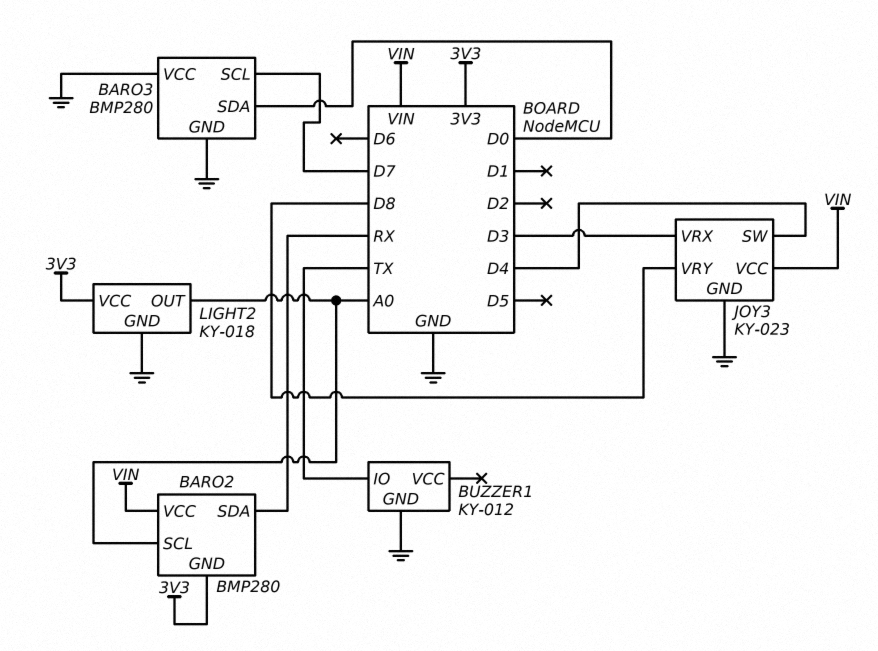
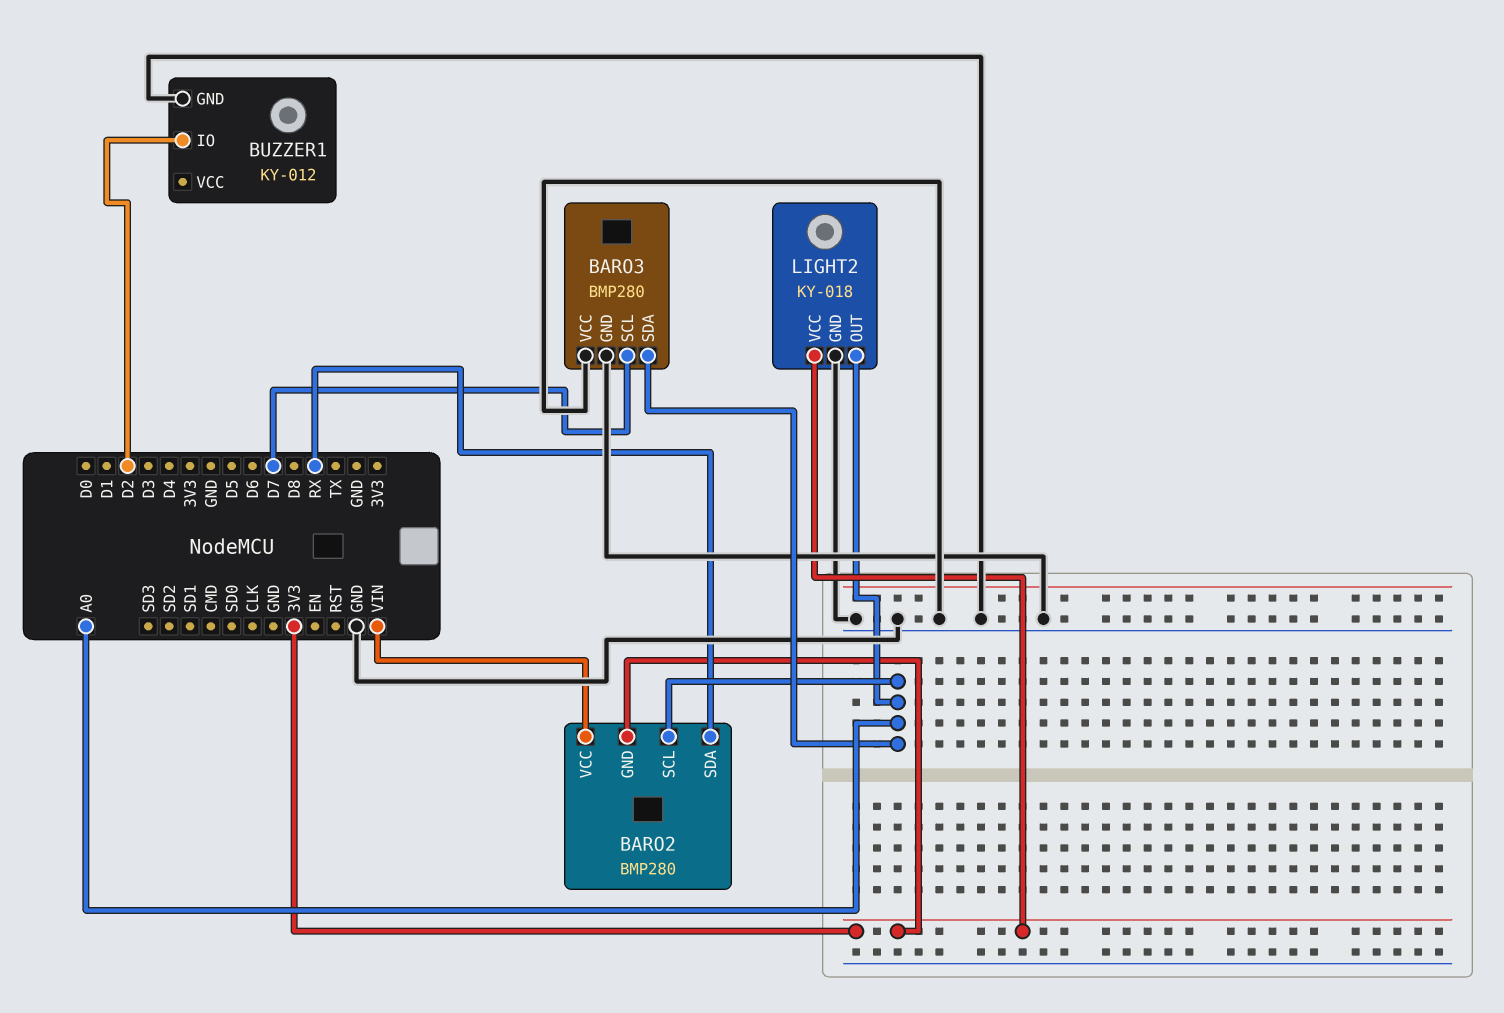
BARO3 pin SDA: D0 -> A0
BUZZER1 pin IO: TX -> D2
JOY3: KY-023 -> none
JOY3 pin GND: GND -> none
JOY3 pin SW: D4 -> none
JOY3 pin VCC: VIN -> none
JOY3 pin VRX: D3 -> none
JOY3 pin VRY: D8 -> none

